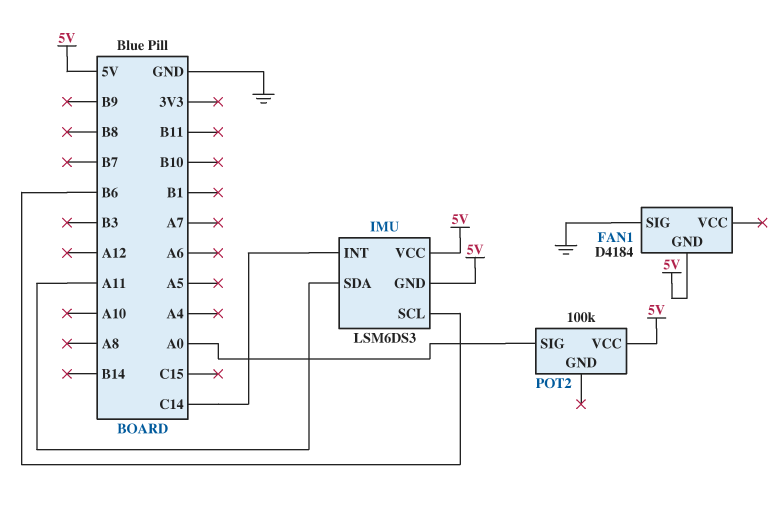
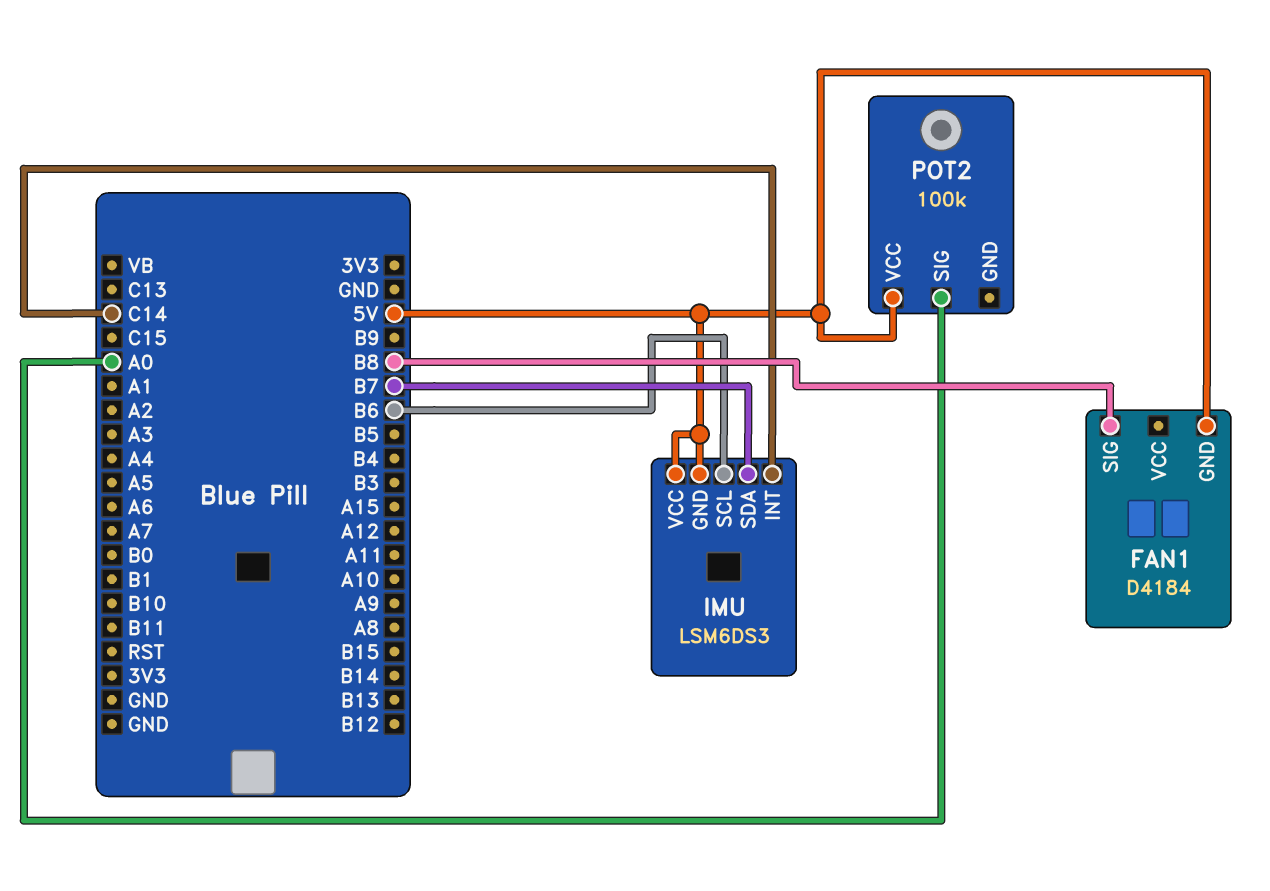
FAN1 pin SIG: GND -> B8
IMU pin SDA: A11 -> B7

